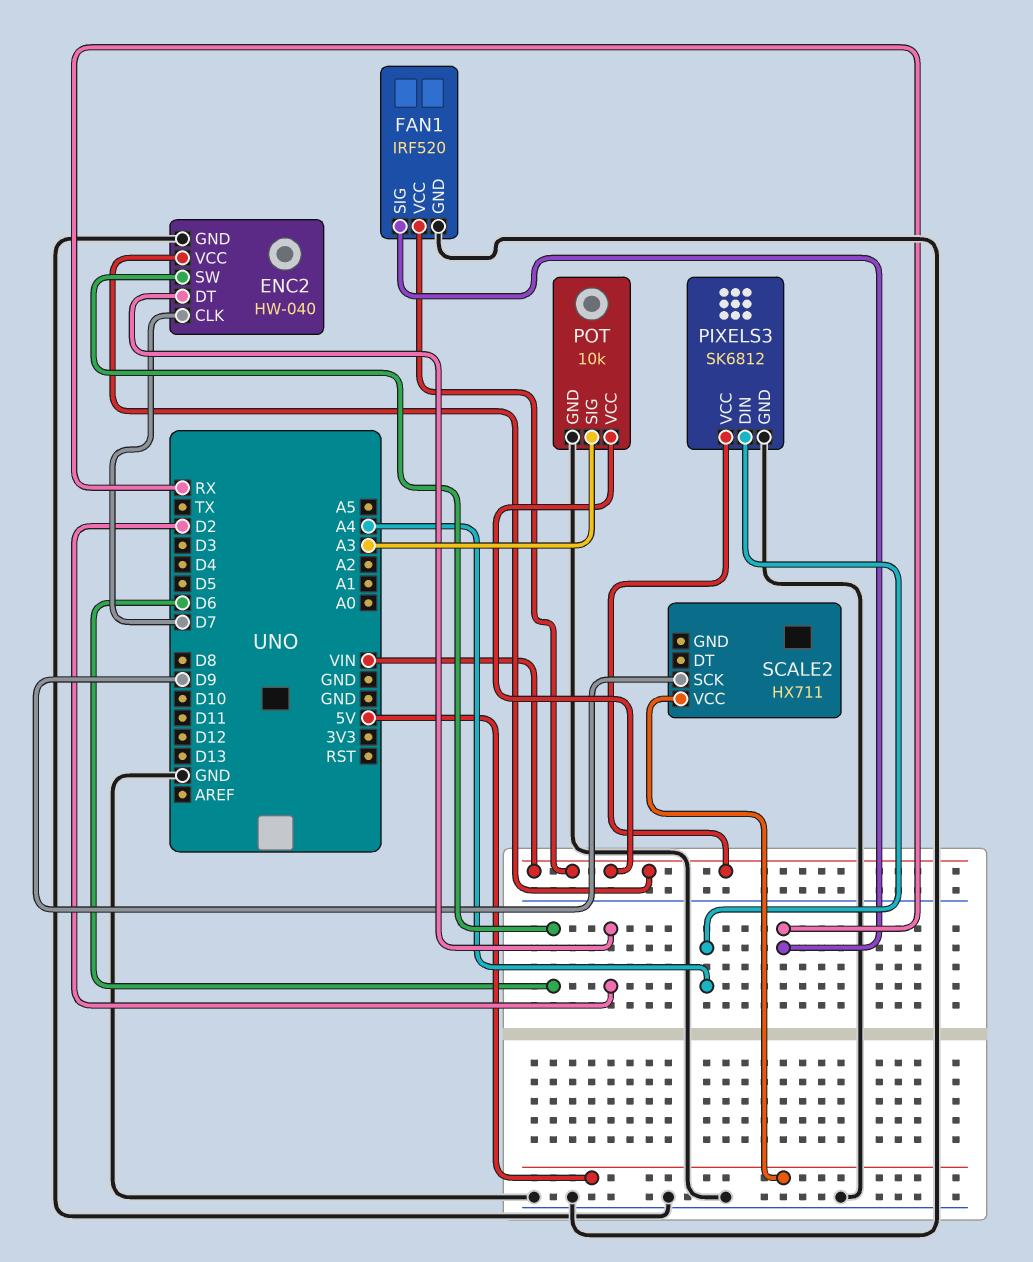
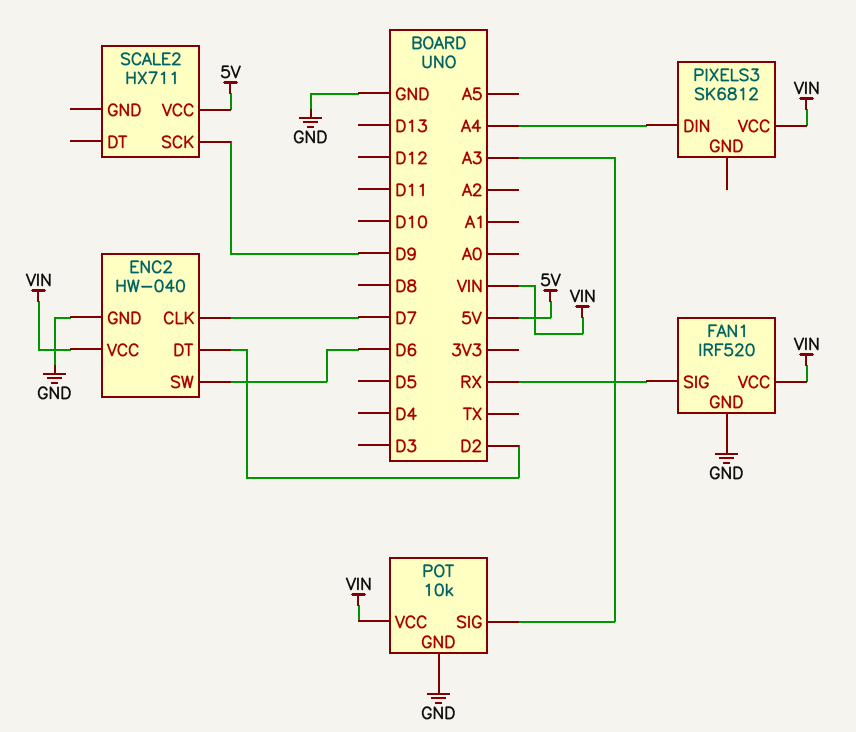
PIXELS3 pin GND: GND -> none

